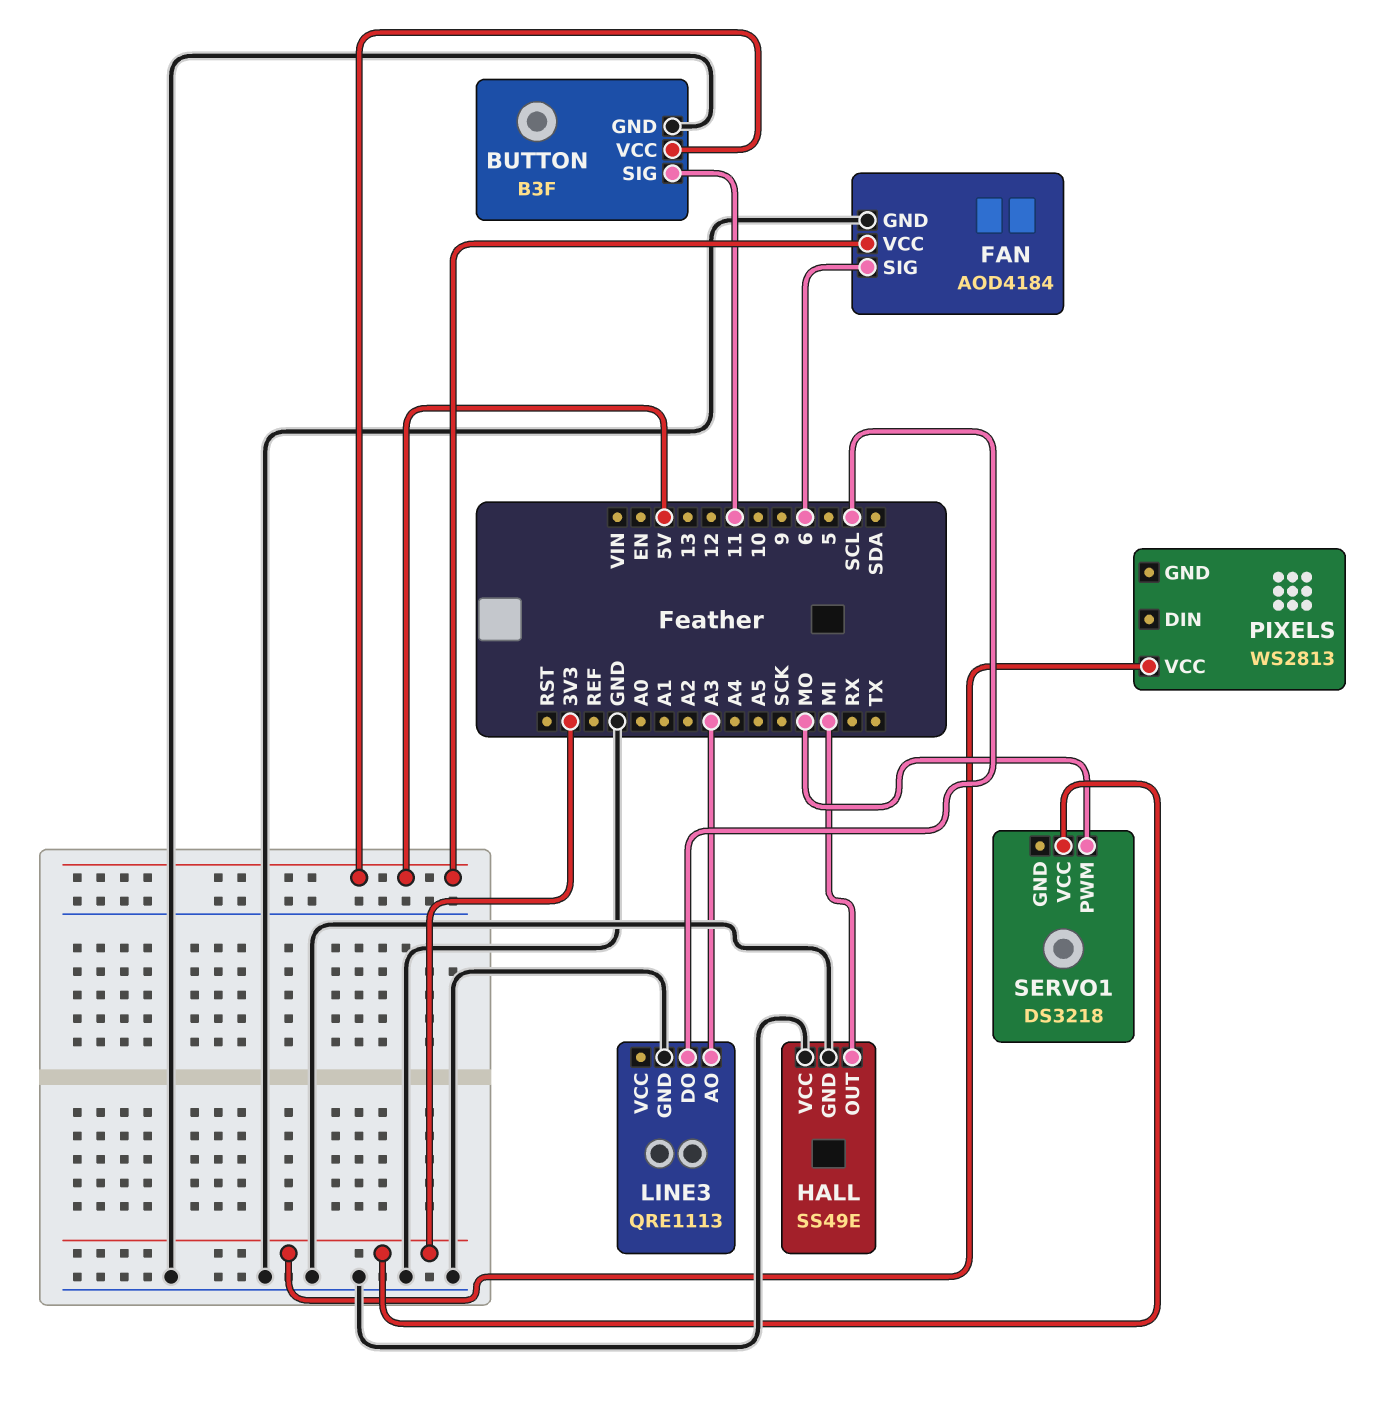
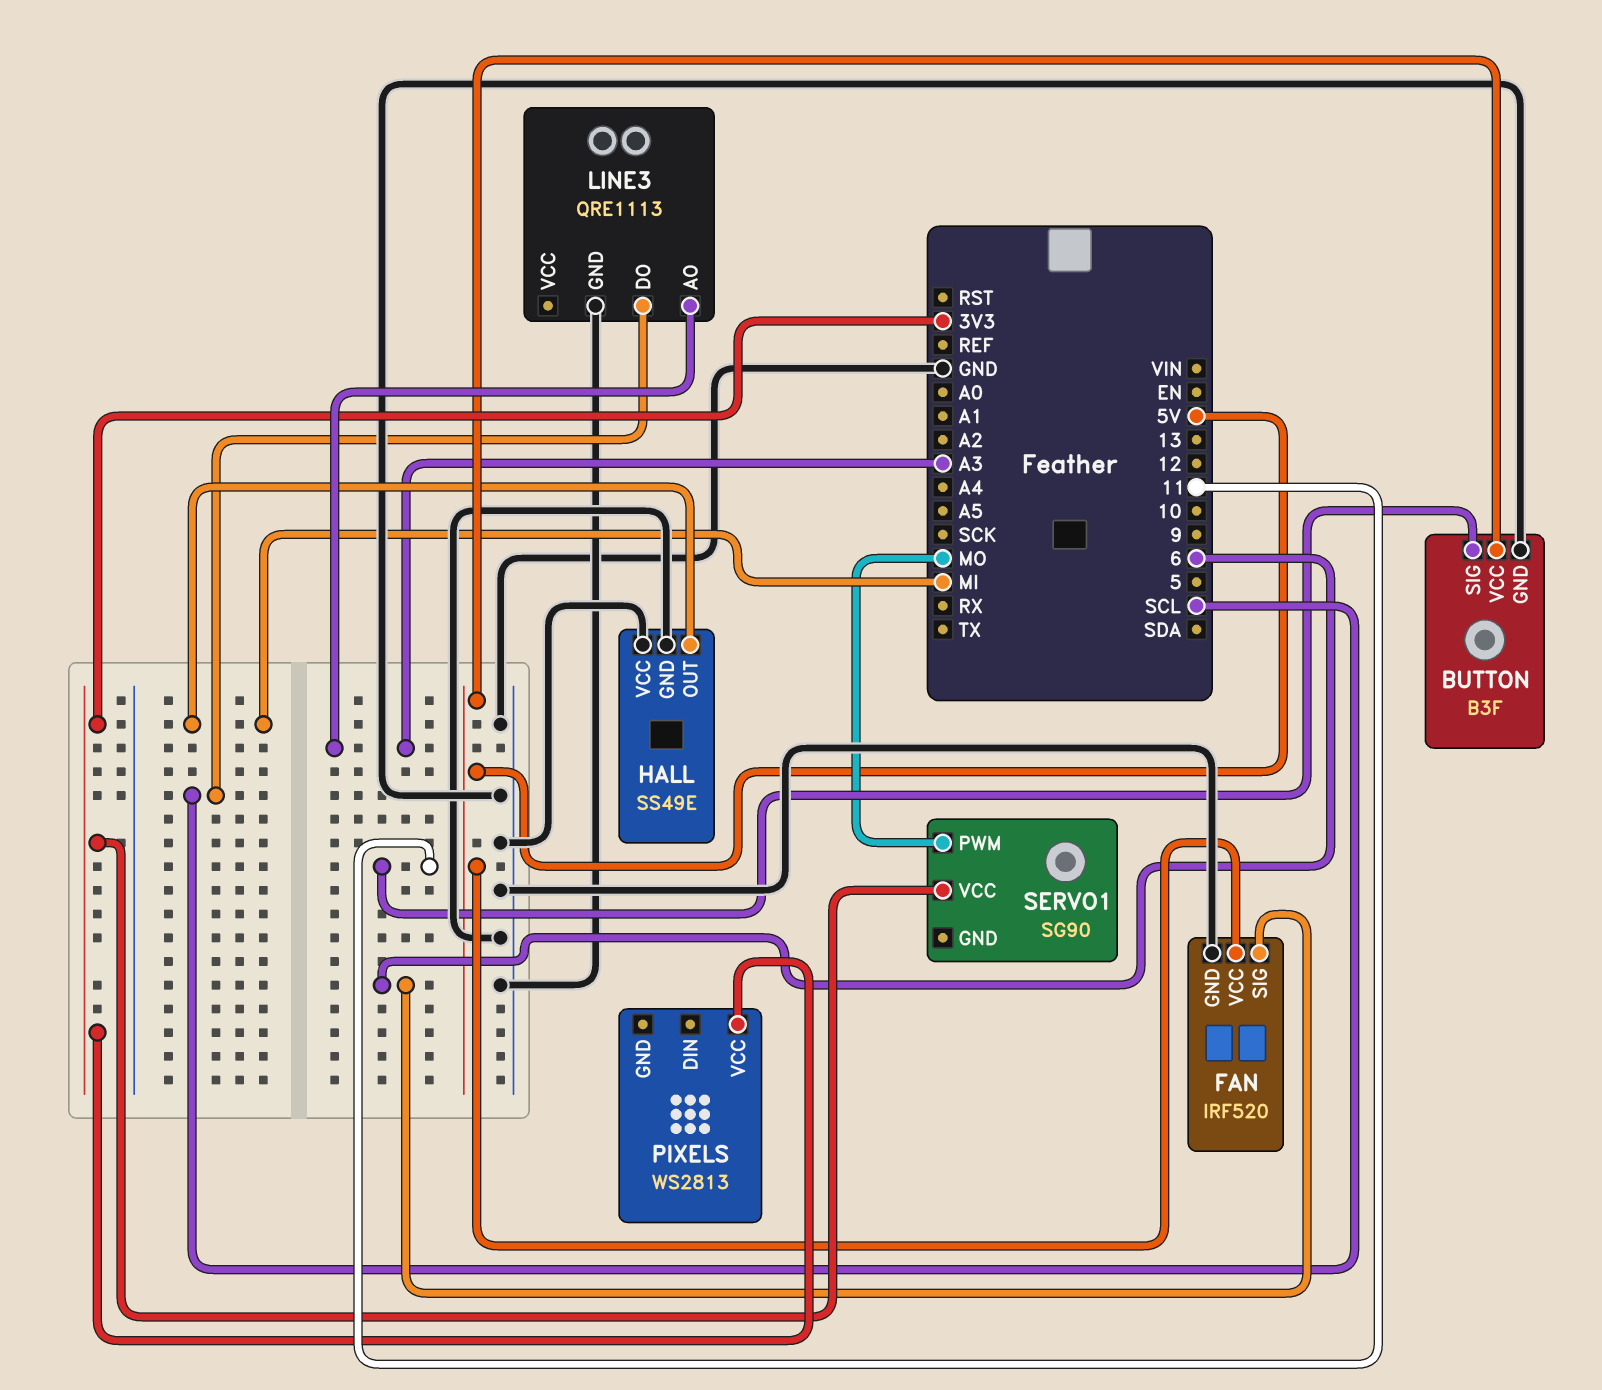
FAN: AOD4184 -> IRF520
SERVO1: DS3218 -> SG90

